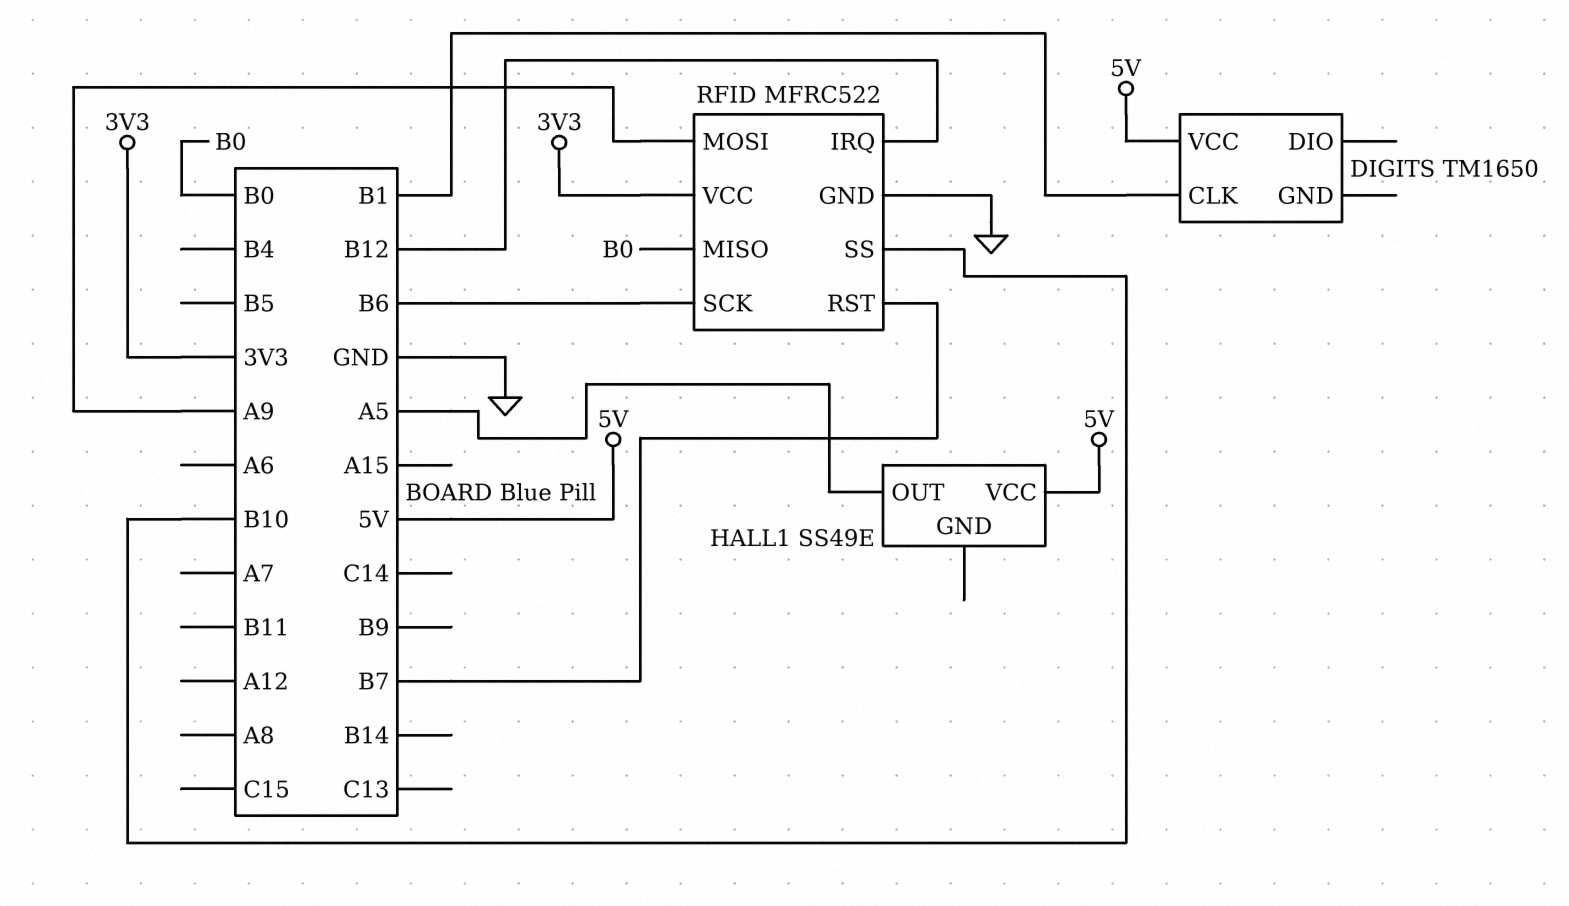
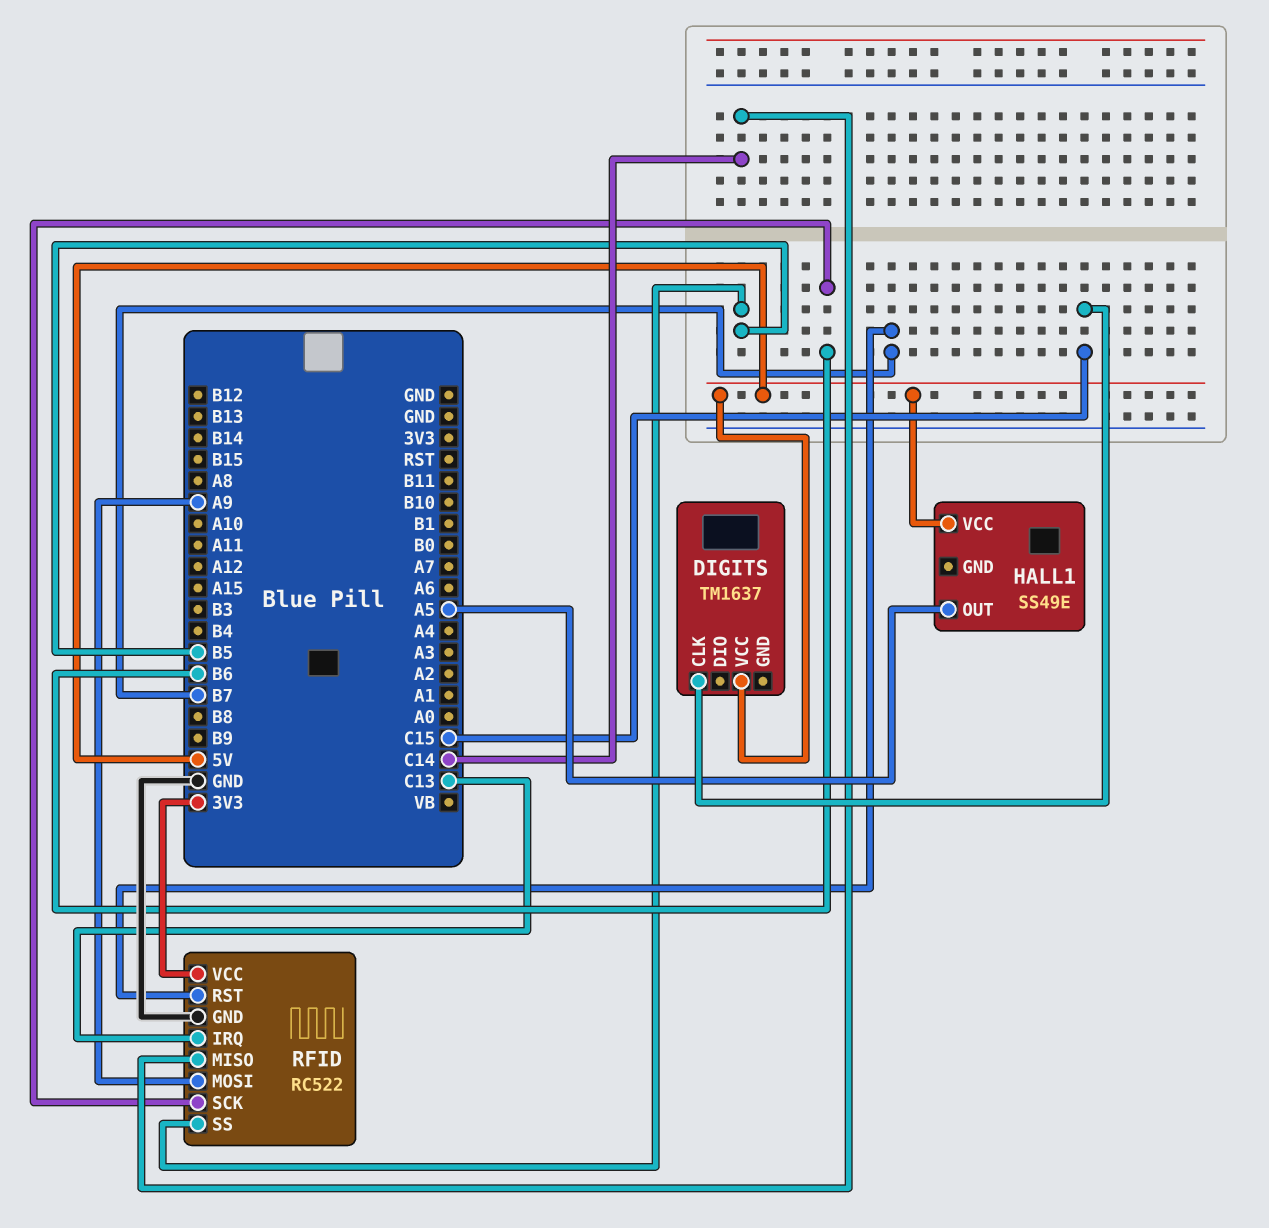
DIGITS: TM1650 -> TM1637
DIGITS pin CLK: B1 -> C15
RFID: MFRC522 -> RC522
RFID pin IRQ: B12 -> C13
RFID pin MISO: B0 -> C14
RFID pin SS: B10 -> B5

